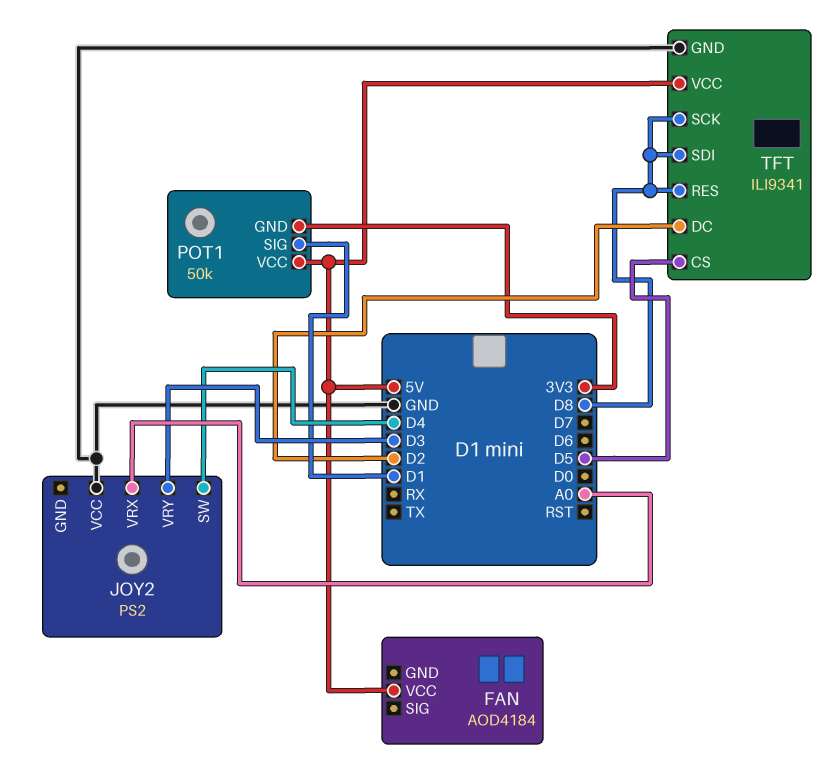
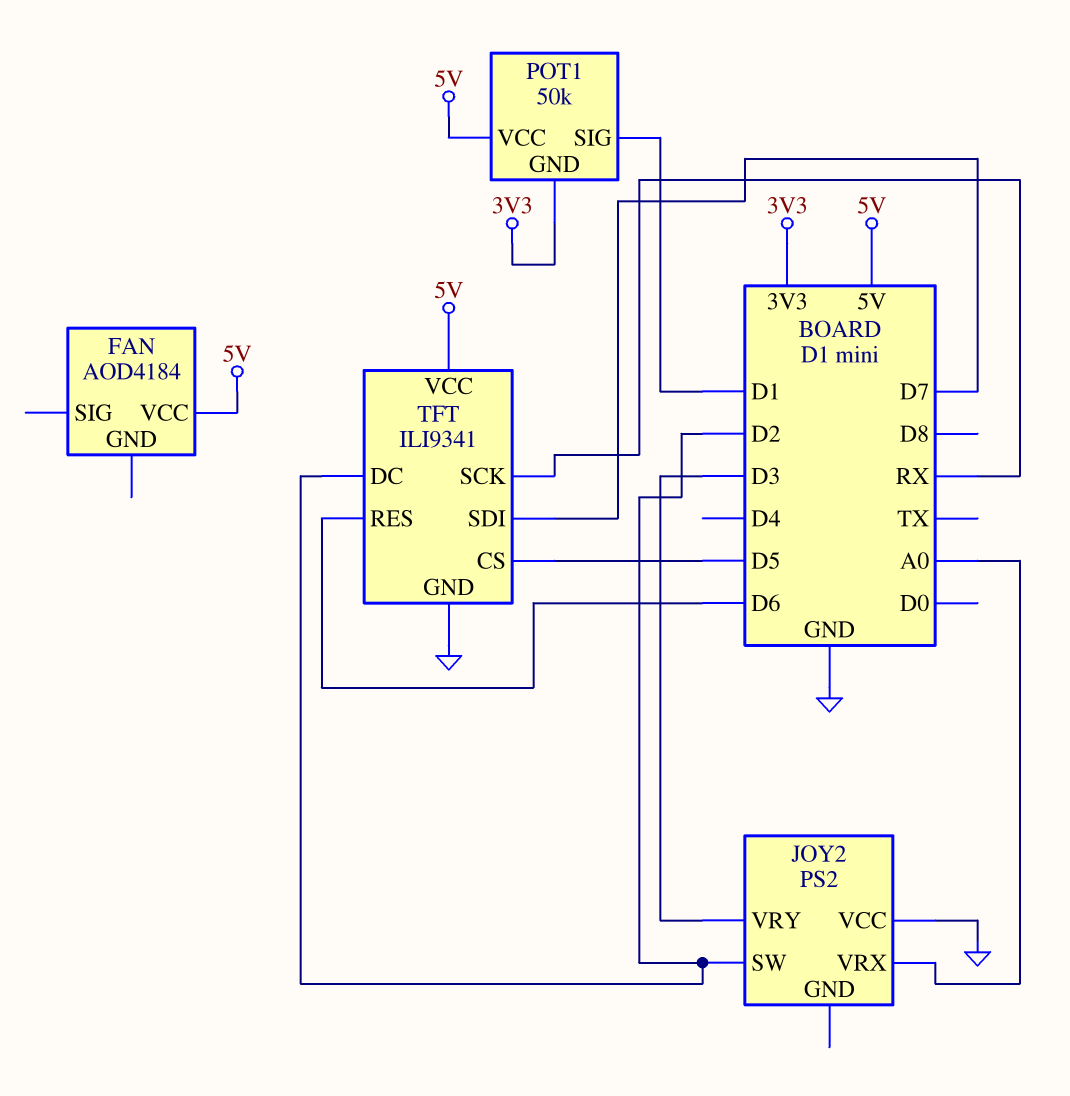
JOY2 pin SW: D4 -> D2
TFT pin RES: D8 -> D6
TFT pin SCK: D8 -> RX
TFT pin SDI: D8 -> D7

